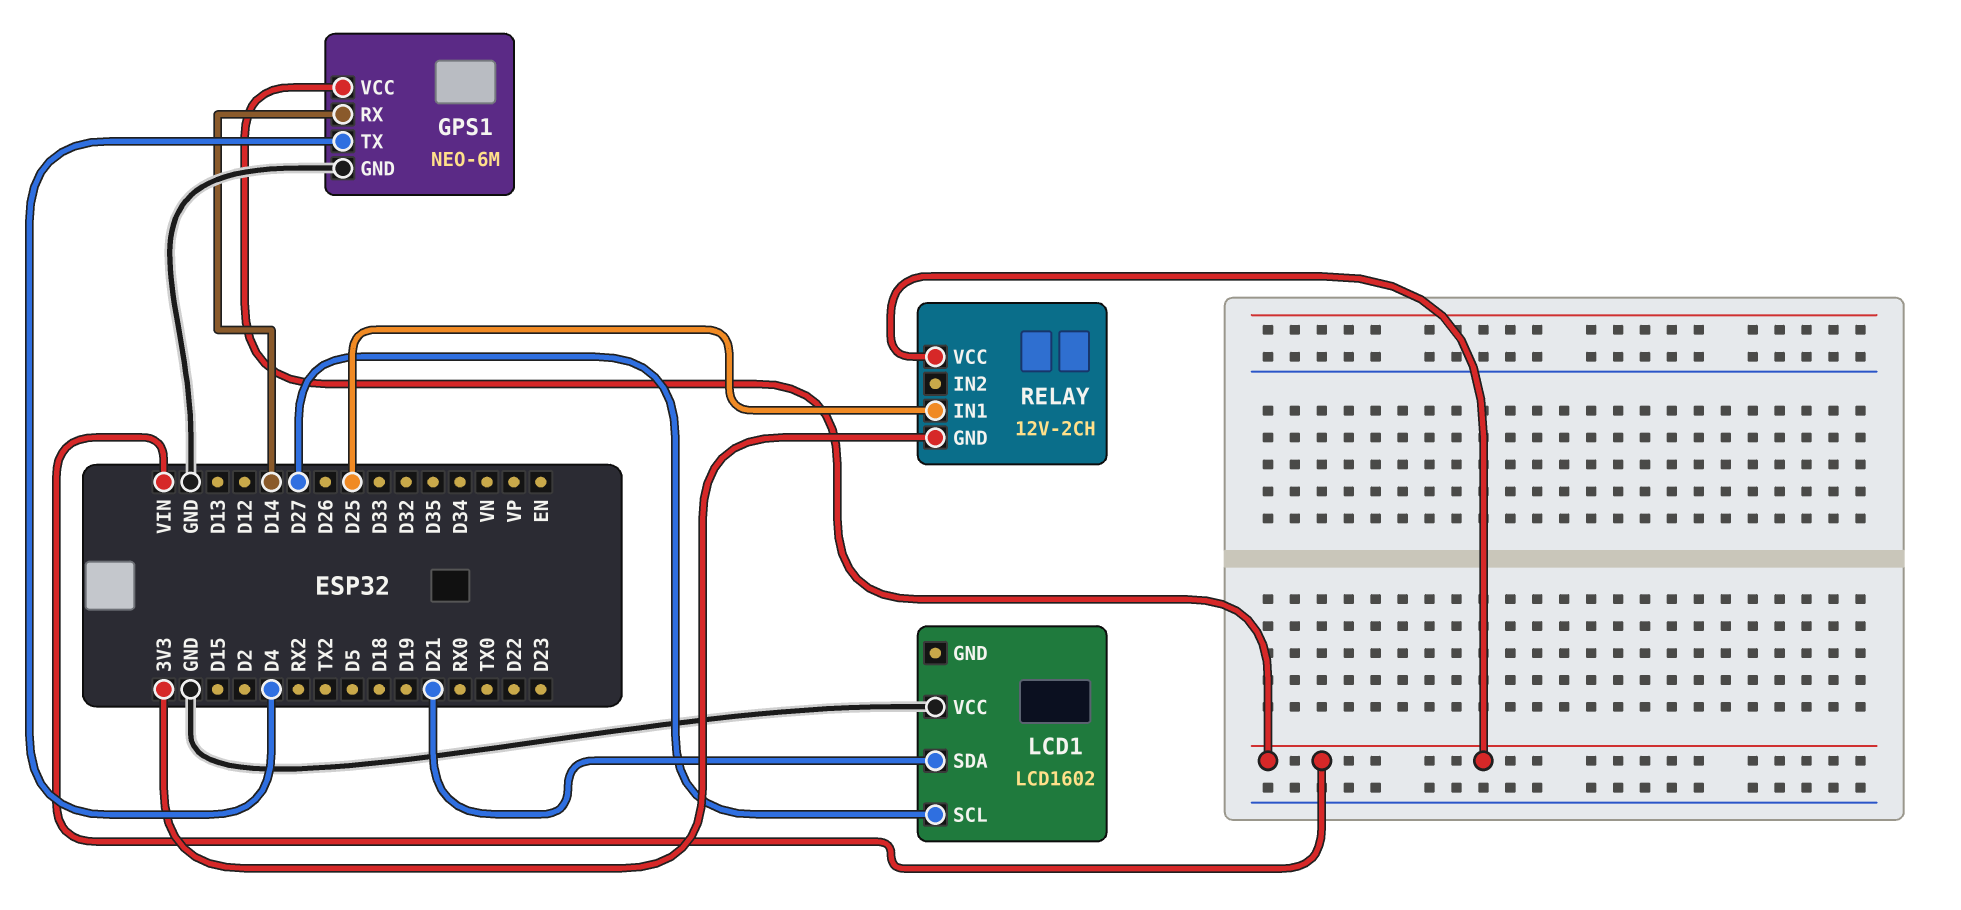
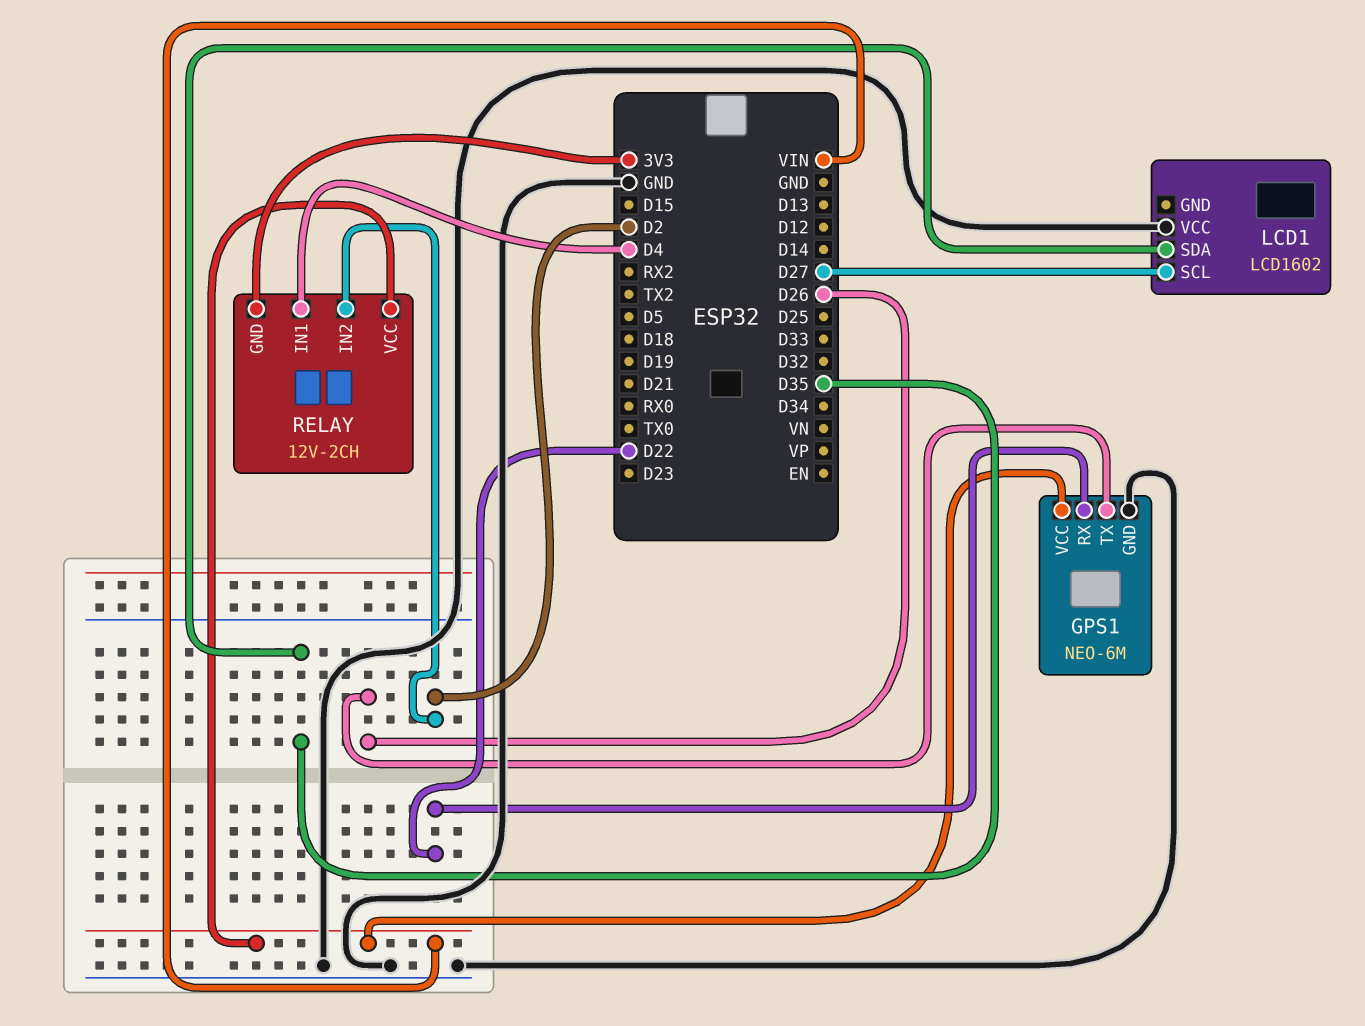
GPS1 pin RX: D14 -> D22
GPS1 pin TX: D4 -> D26
LCD1 pin SDA: D21 -> D35
RELAY pin IN1: D25 -> D4
RELAY pin IN2: none -> D2

